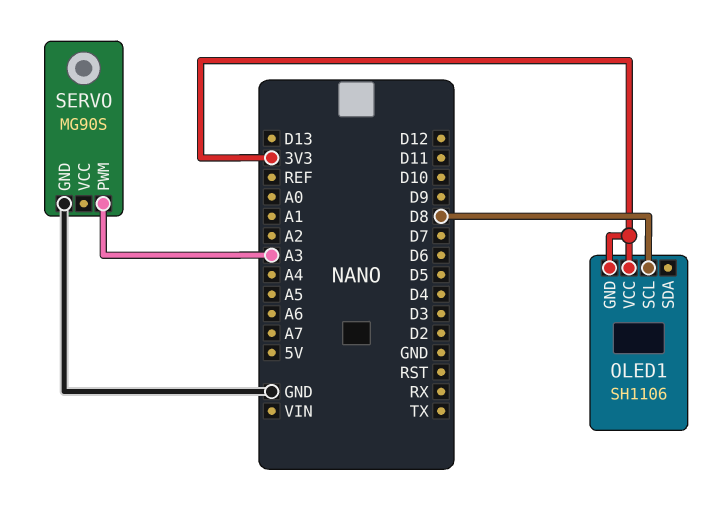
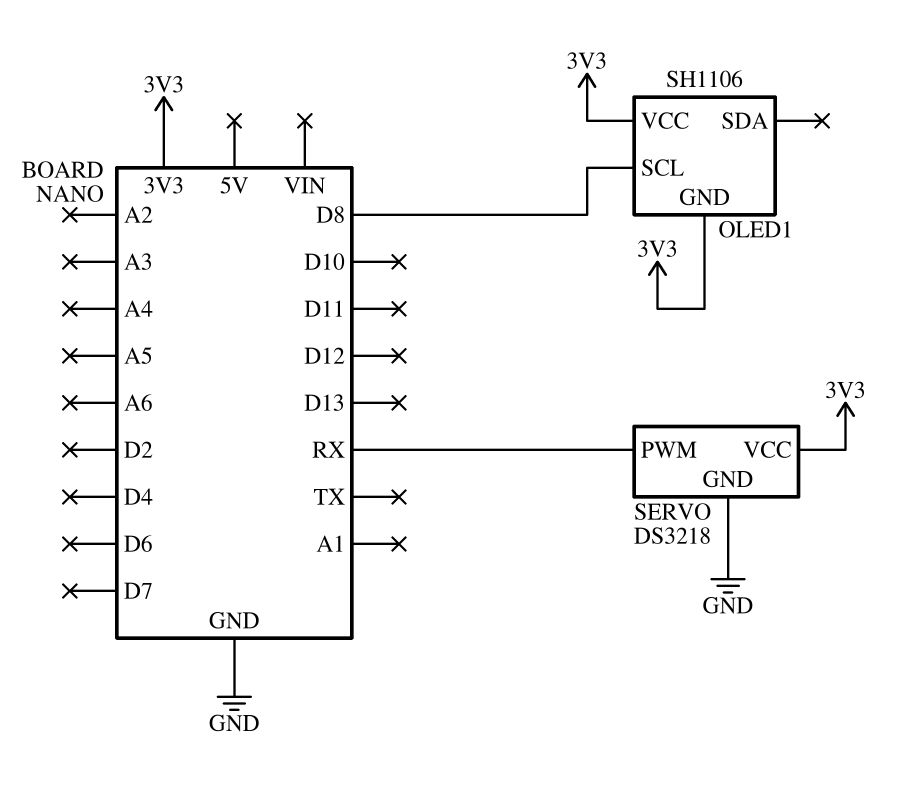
SERVO: MG90S -> DS3218
SERVO pin PWM: A3 -> RX
SERVO pin VCC: none -> 3V3

